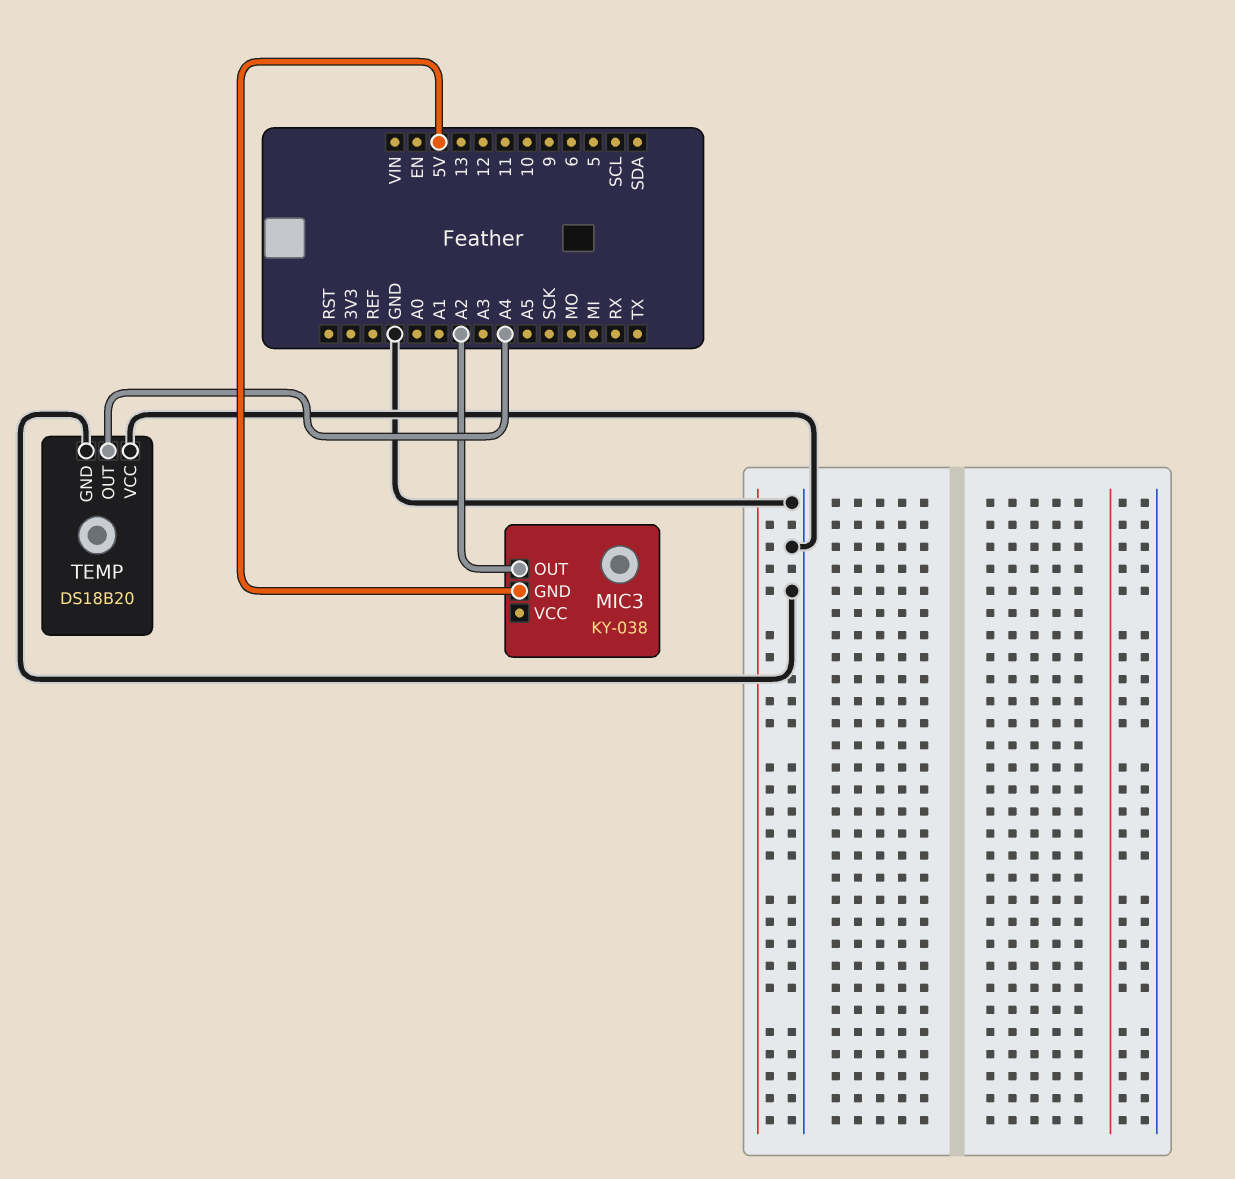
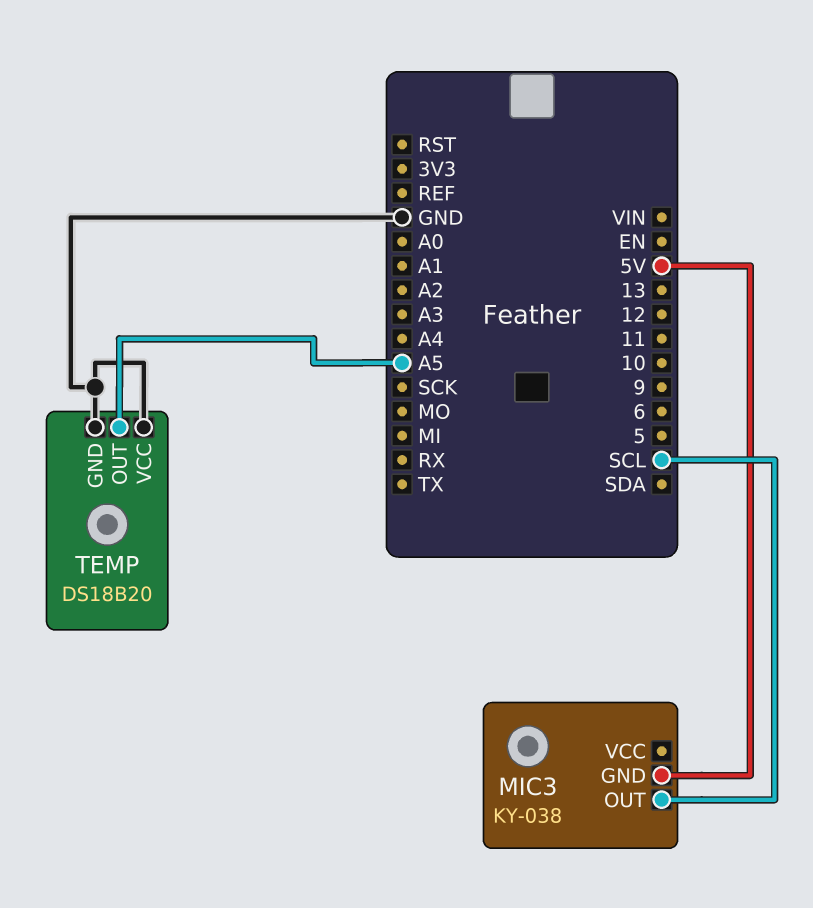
MIC3 pin OUT: A2 -> SCL
TEMP pin OUT: A4 -> A5

